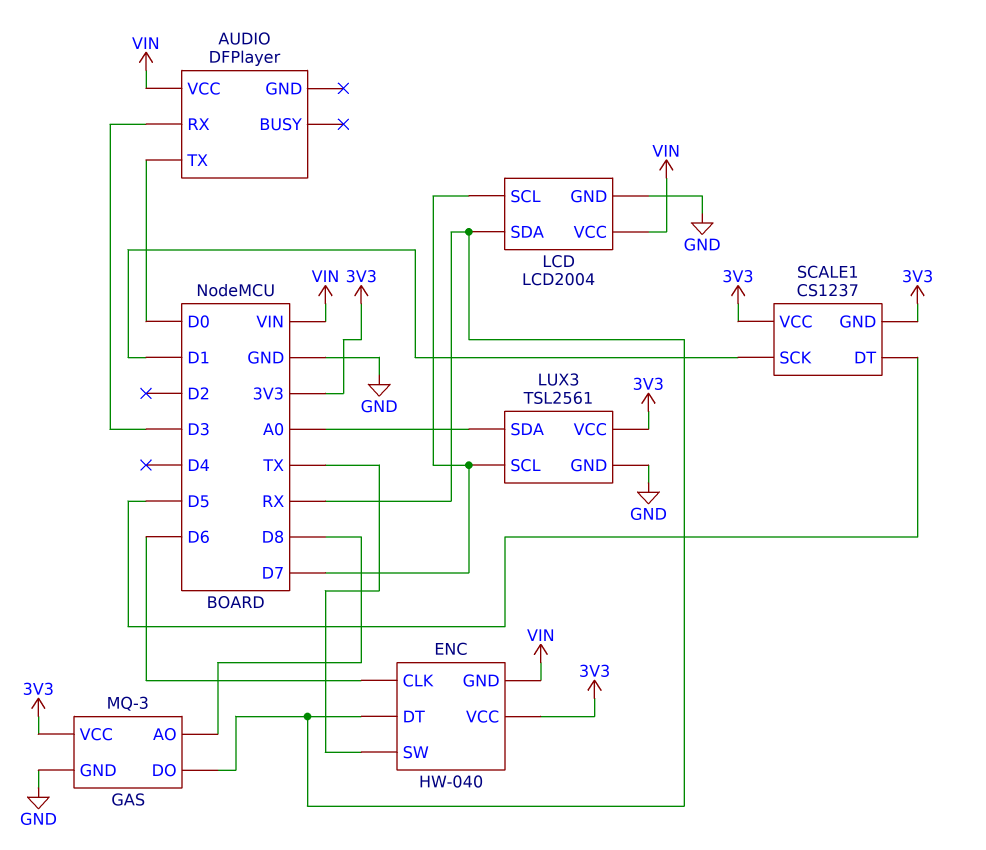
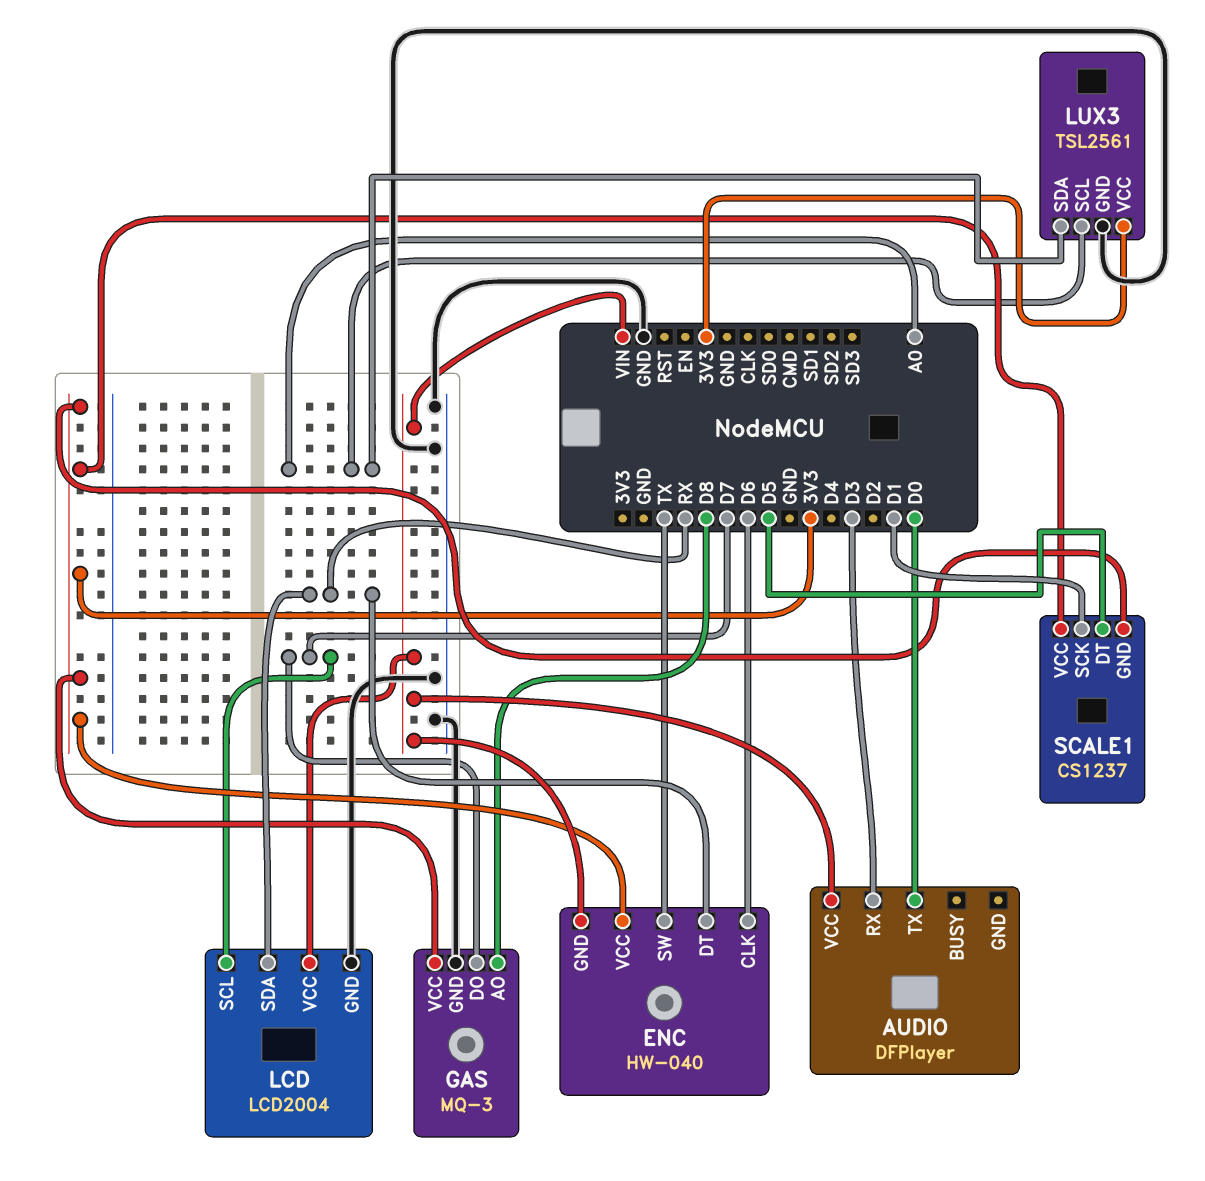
GAS pin DO: RX -> D7
LUX3 pin SCL: D7 -> A0

